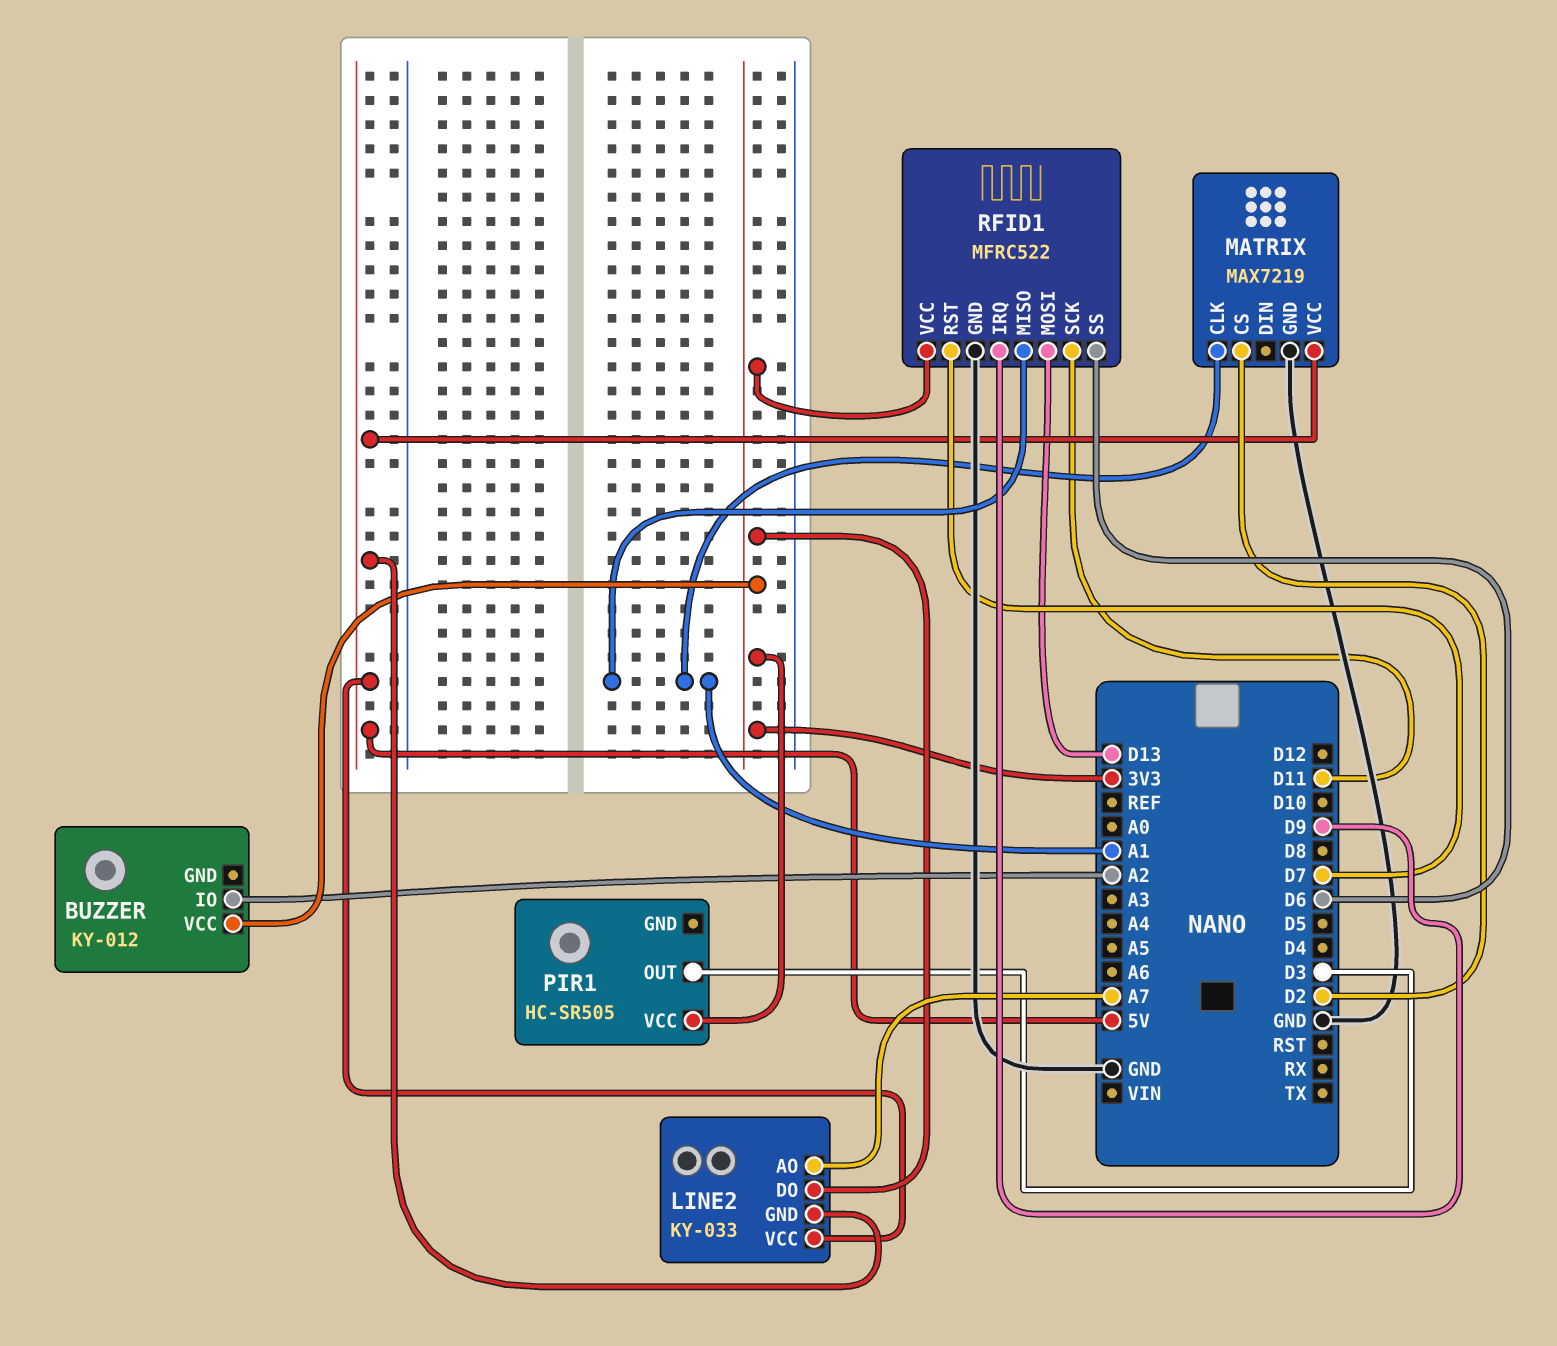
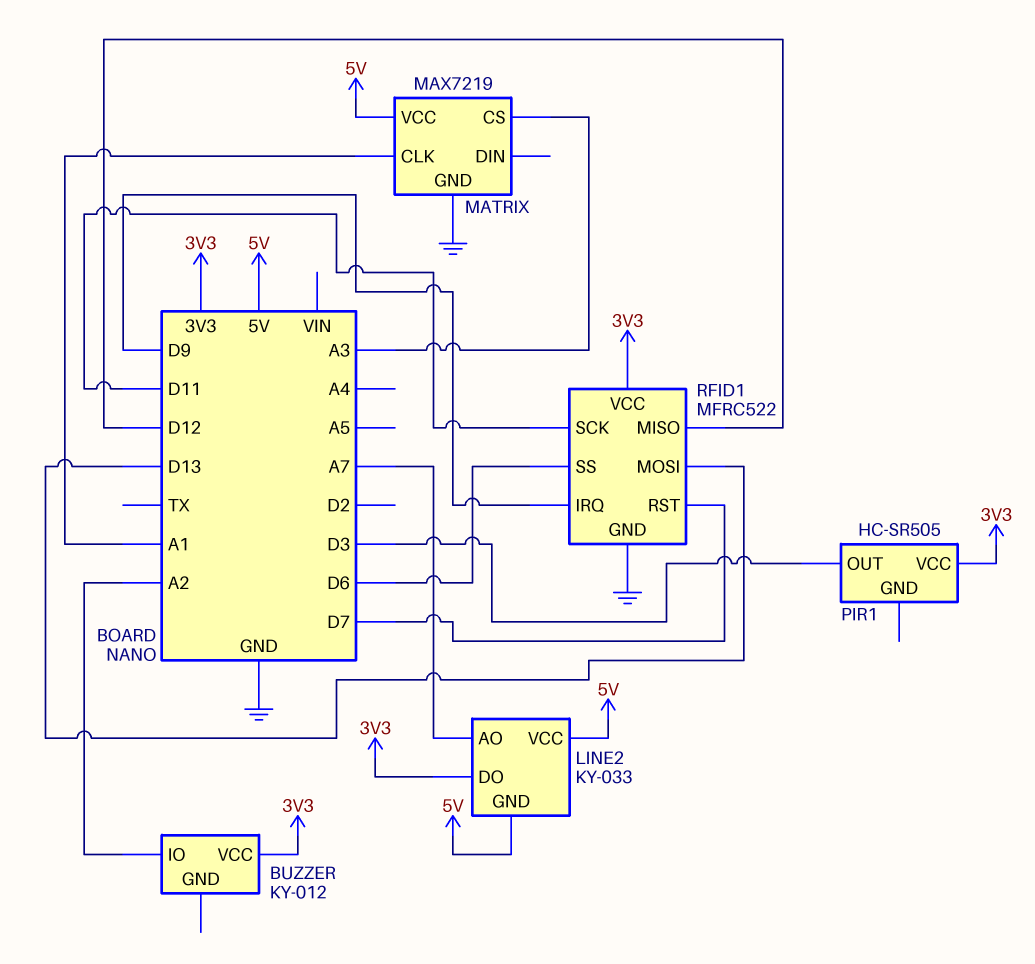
MATRIX pin CS: D2 -> A3
RFID1 pin MISO: A1 -> D12

